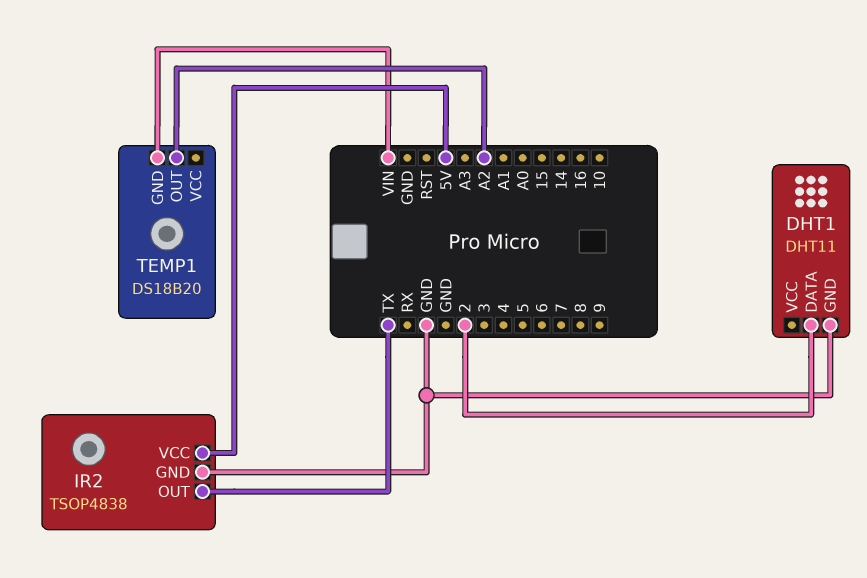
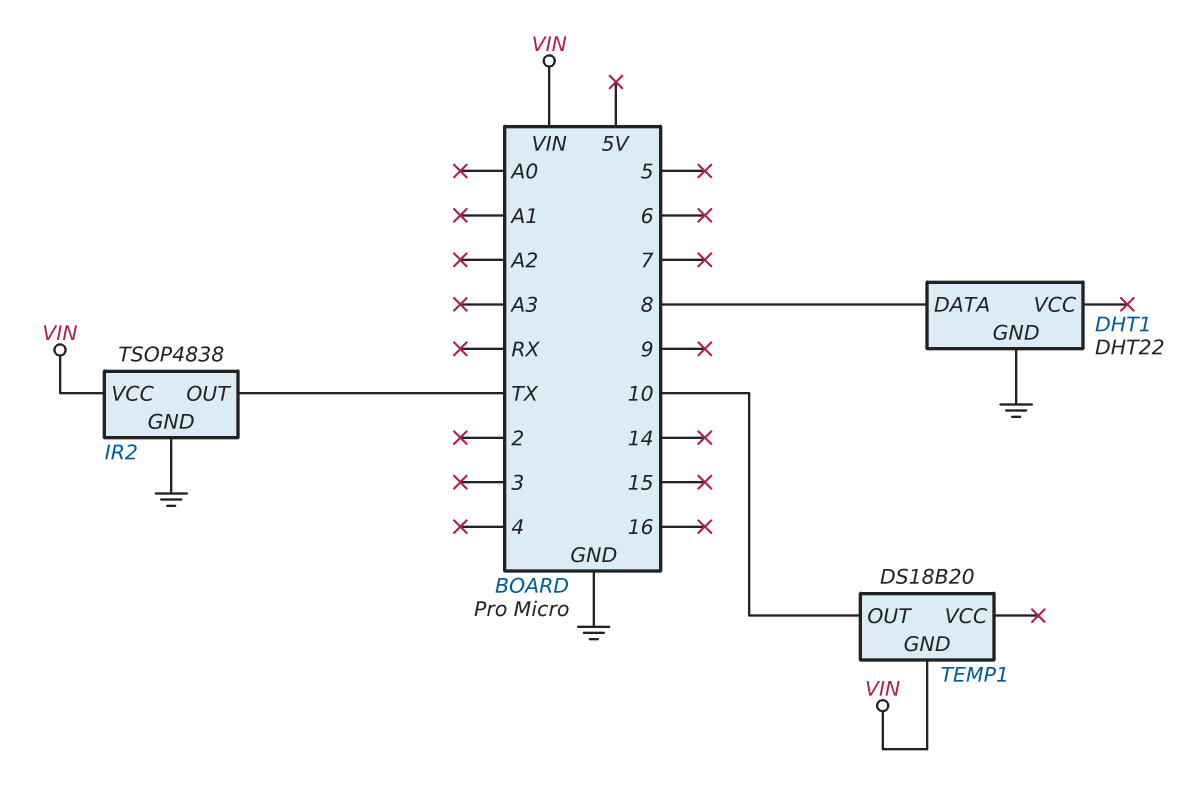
DHT1: DHT11 -> DHT22
DHT1 pin DATA: 2 -> 8
IR2 pin VCC: 5V -> VIN
TEMP1 pin OUT: A2 -> 10

